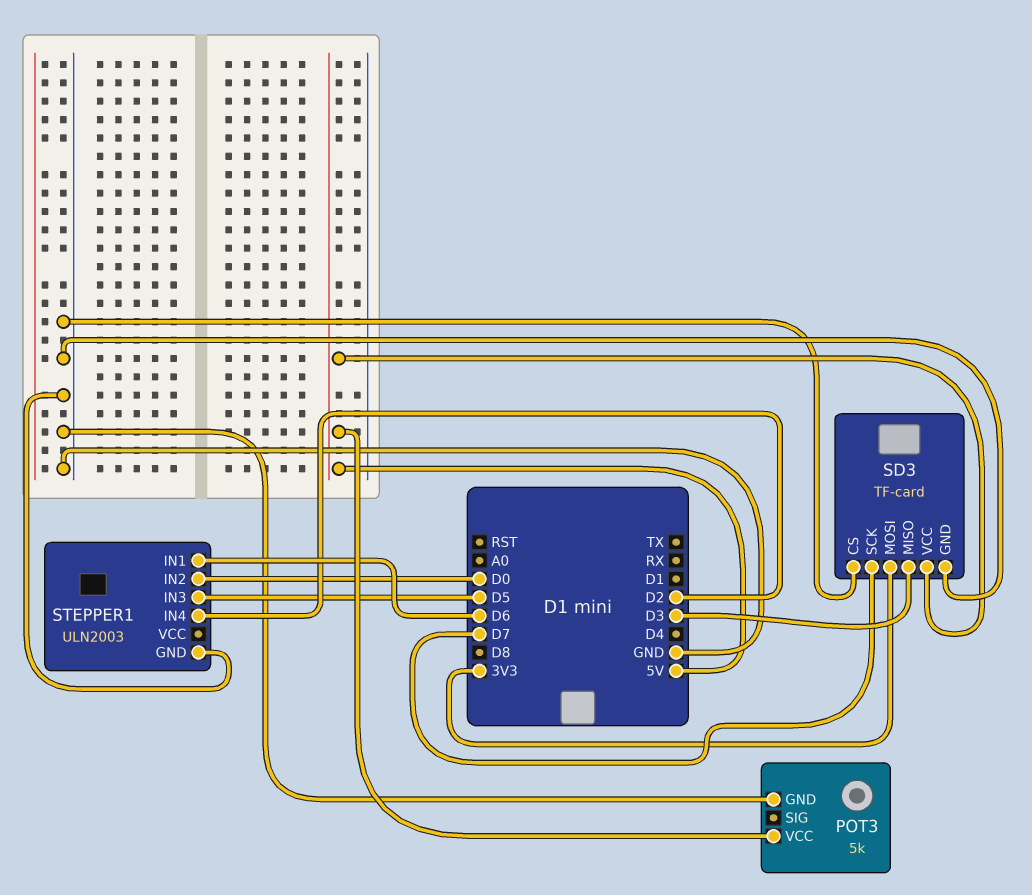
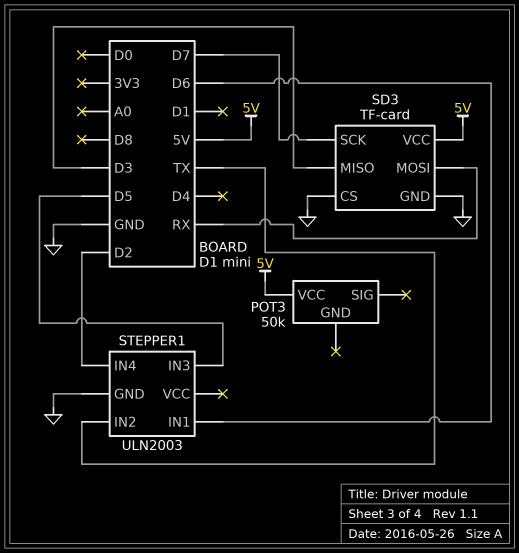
POT3: 5k -> 50k
POT3 pin GND: GND -> none
SD3 pin MOSI: 3V3 -> RX
STEPPER1 pin IN2: D0 -> TX

